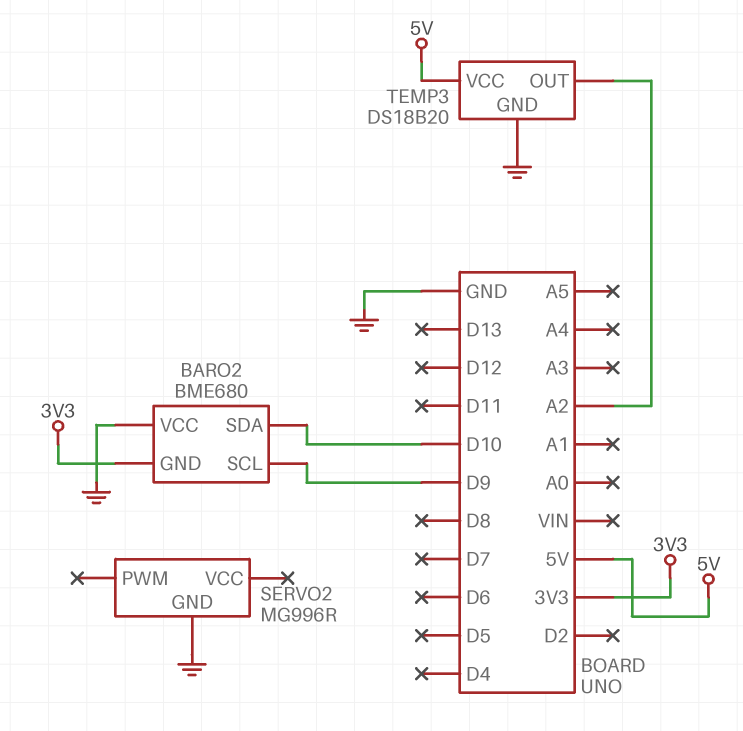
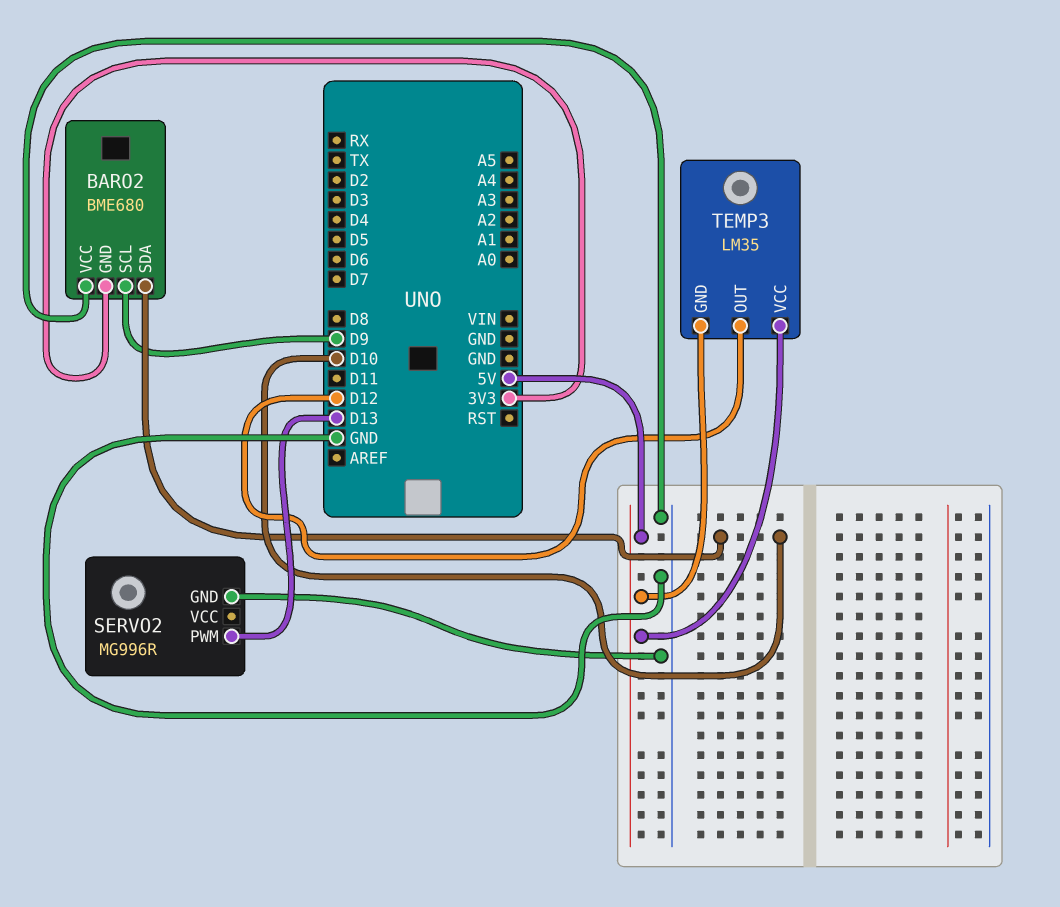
SERVO2 pin PWM: none -> D13
TEMP3: DS18B20 -> LM35
TEMP3 pin GND: GND -> 5V
TEMP3 pin OUT: A2 -> D12

